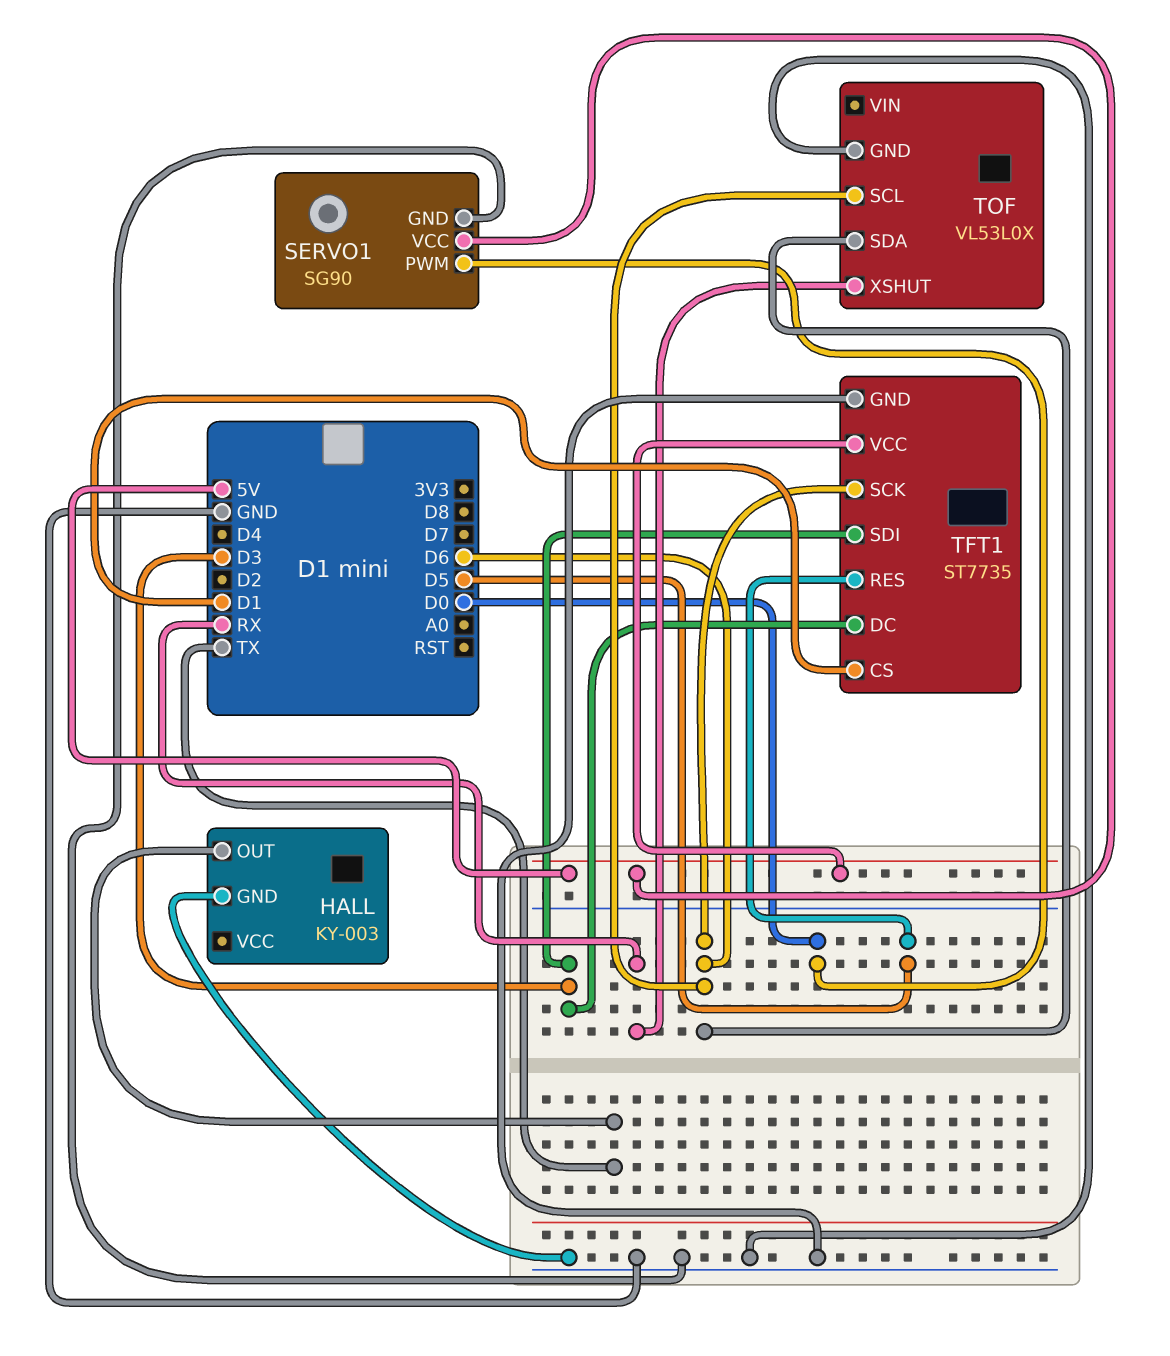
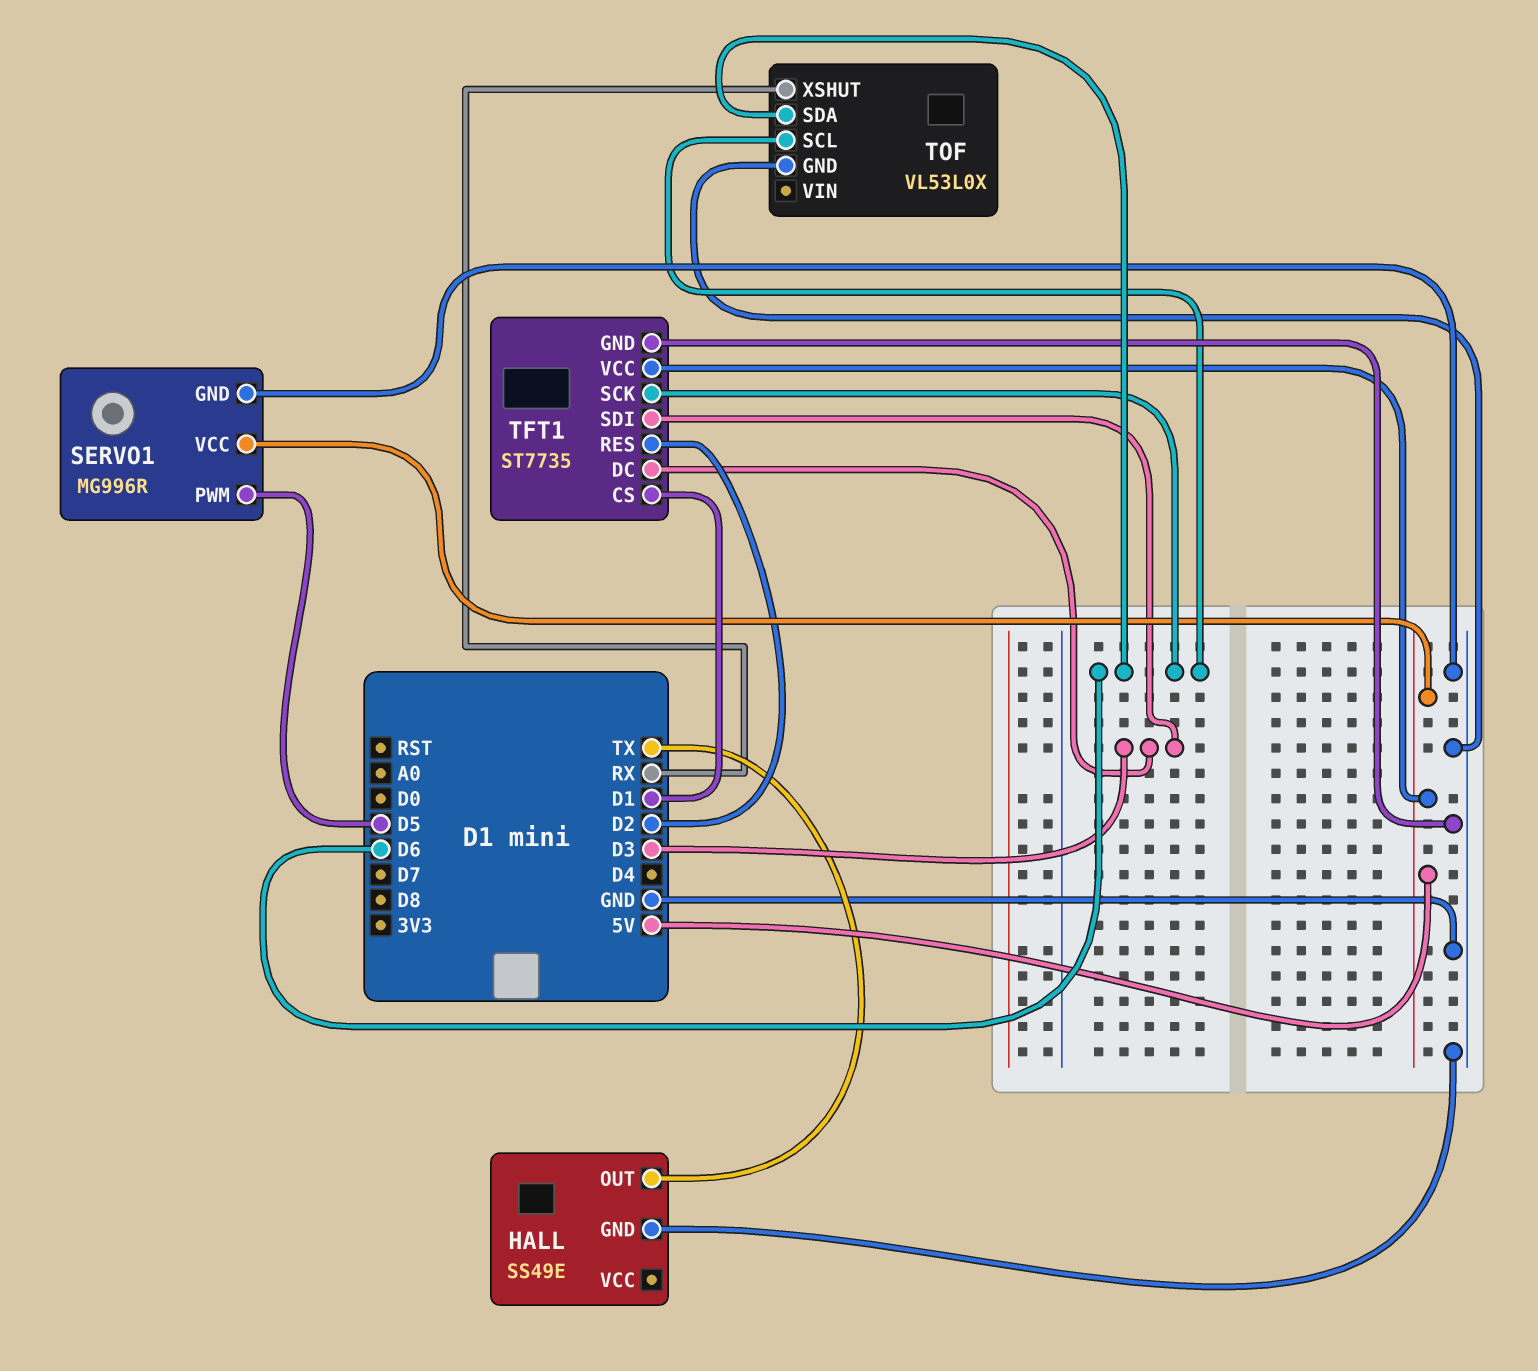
HALL: KY-003 -> SS49E
SERVO1: SG90 -> MG996R
SERVO1 pin PWM: D0 -> D5
TFT1 pin RES: D5 -> D2

